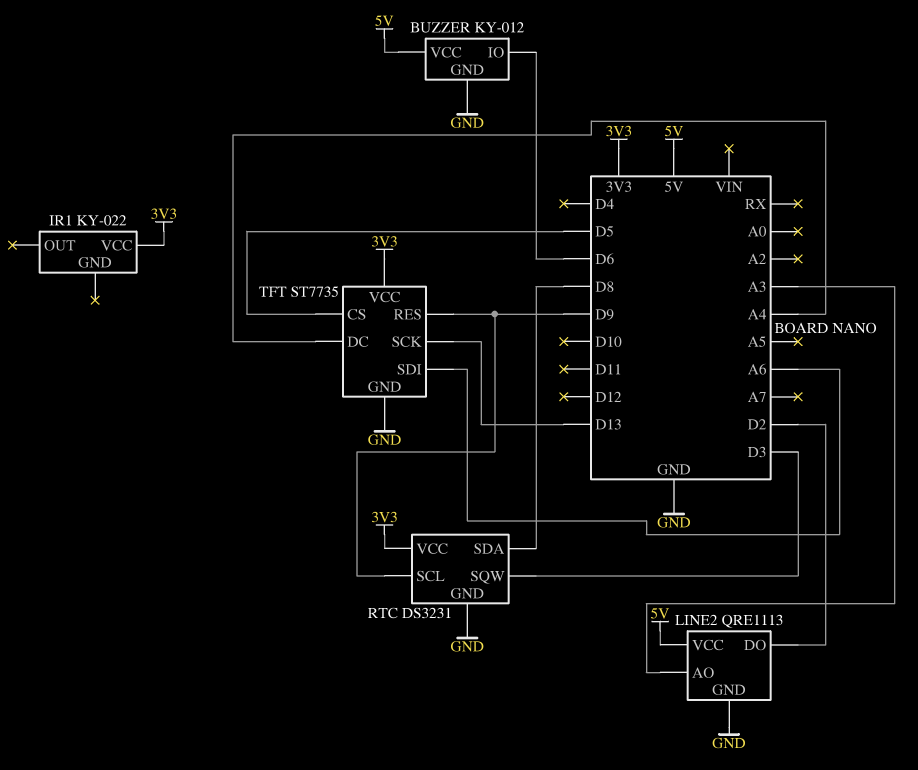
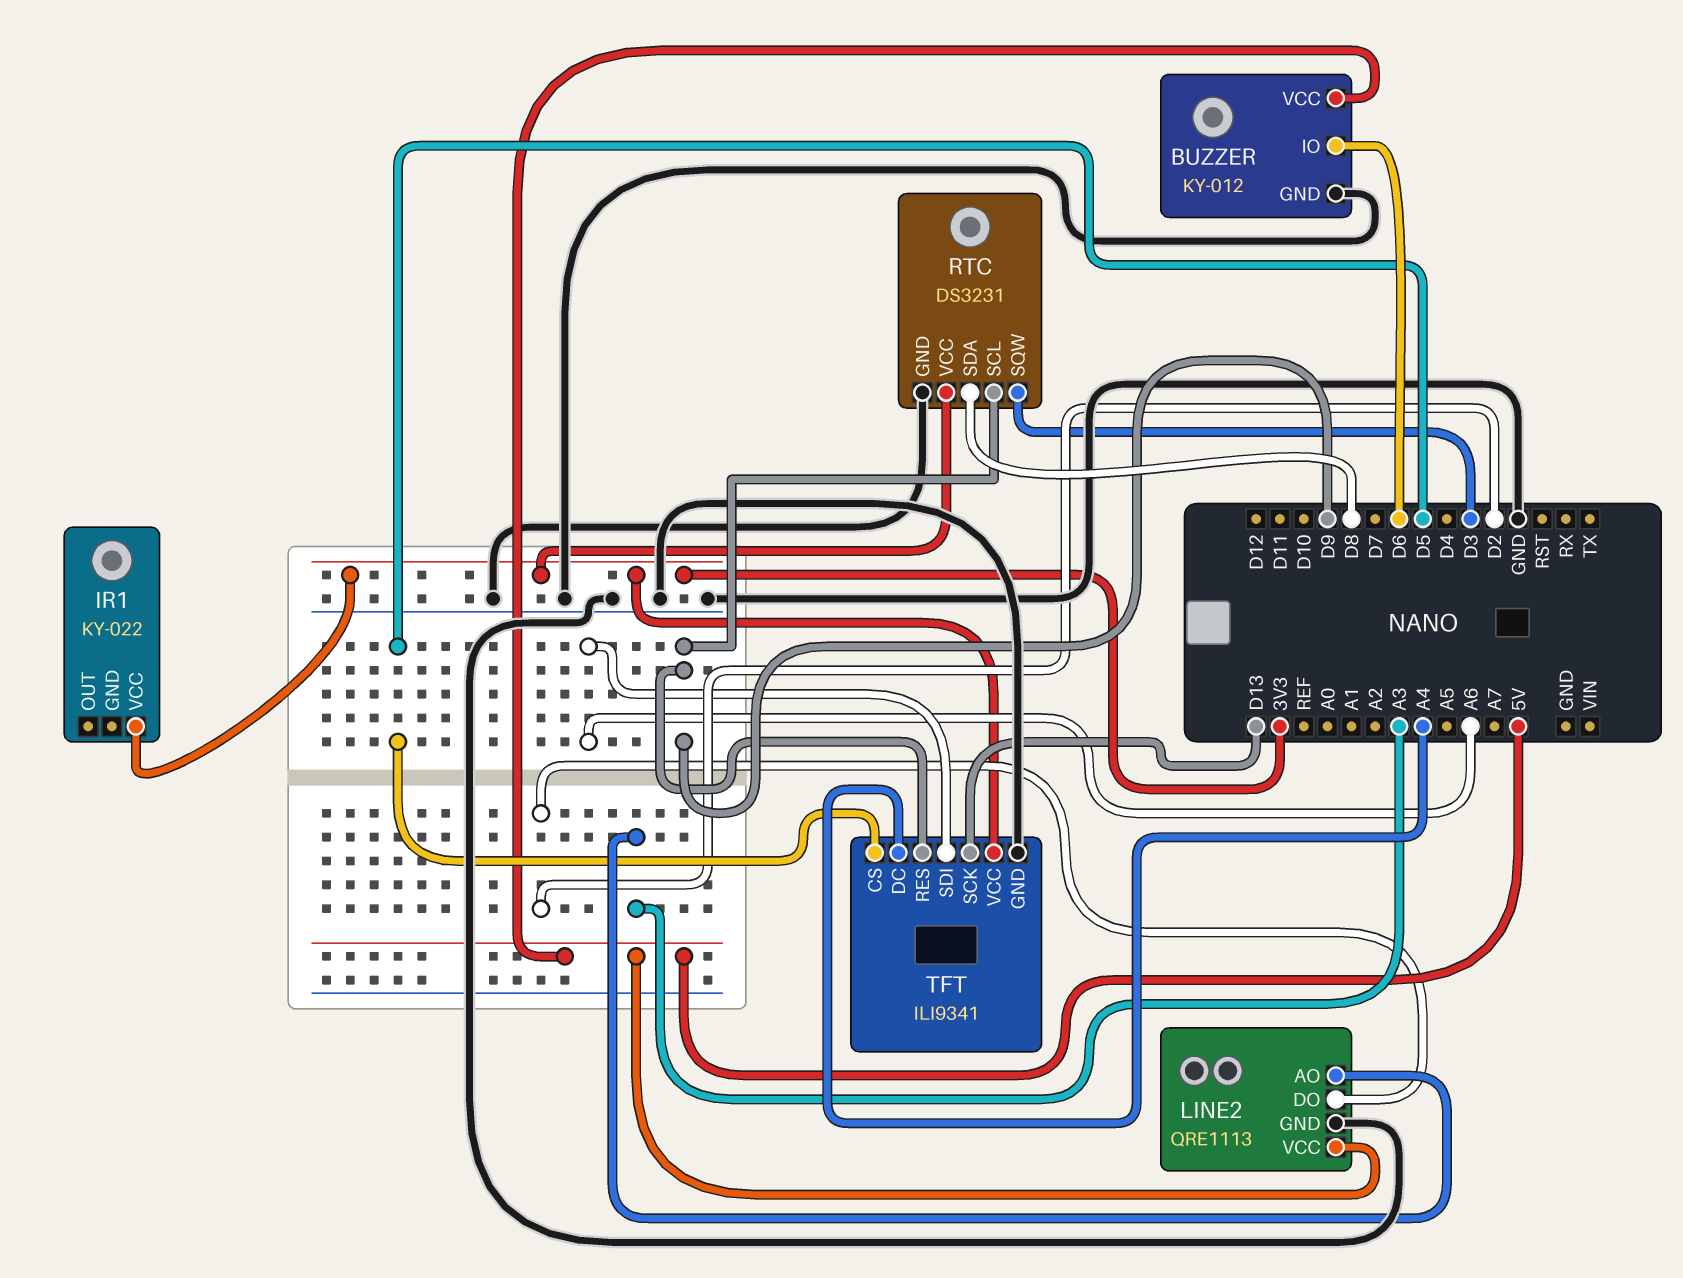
TFT: ST7735 -> ILI9341

